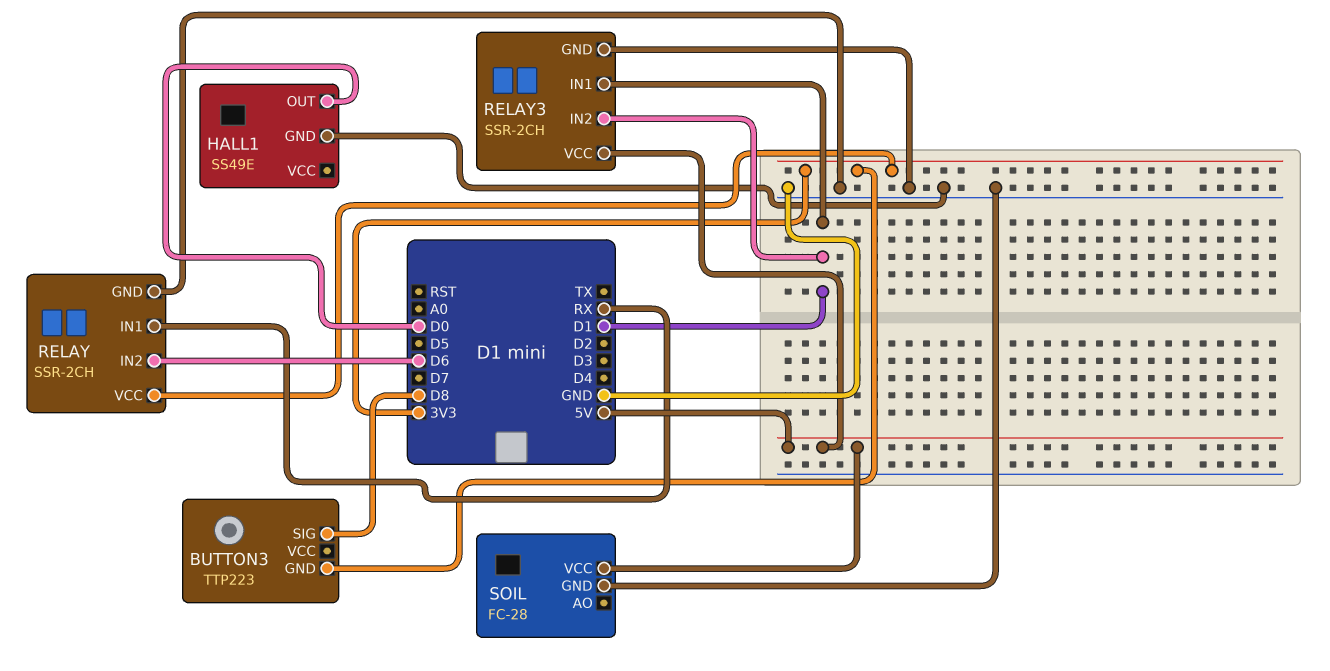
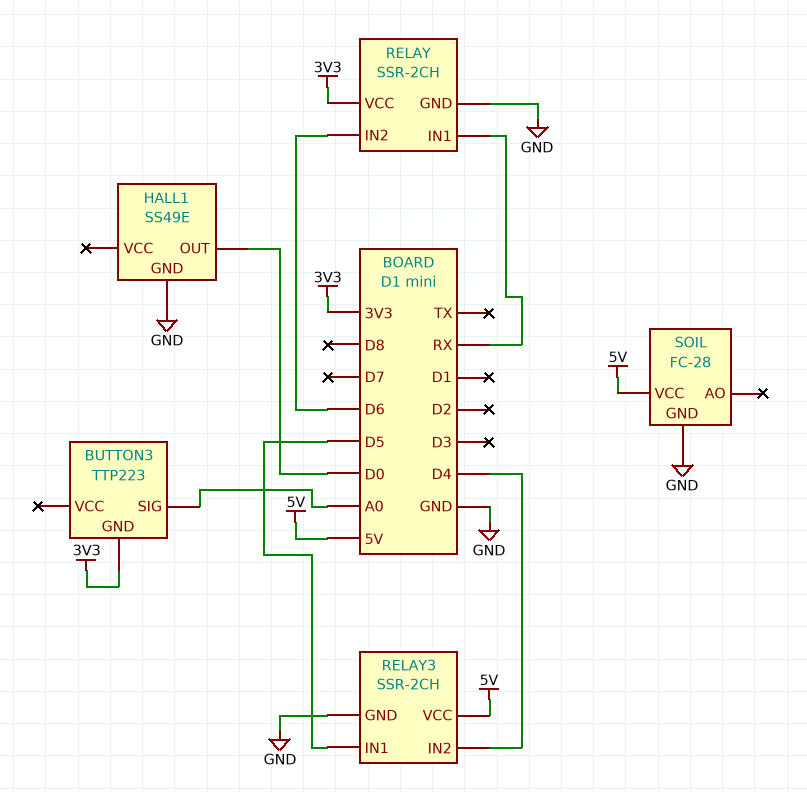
BUTTON3 pin SIG: D8 -> A0
RELAY3 pin IN1: D1 -> D5
RELAY3 pin IN2: D1 -> D4

